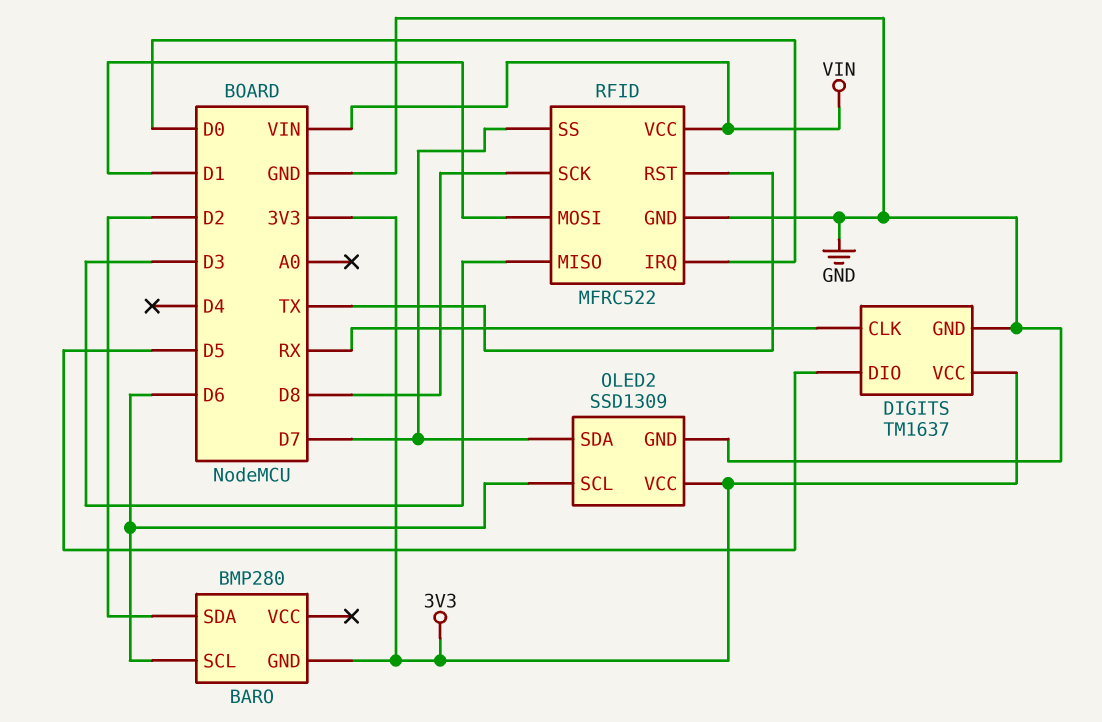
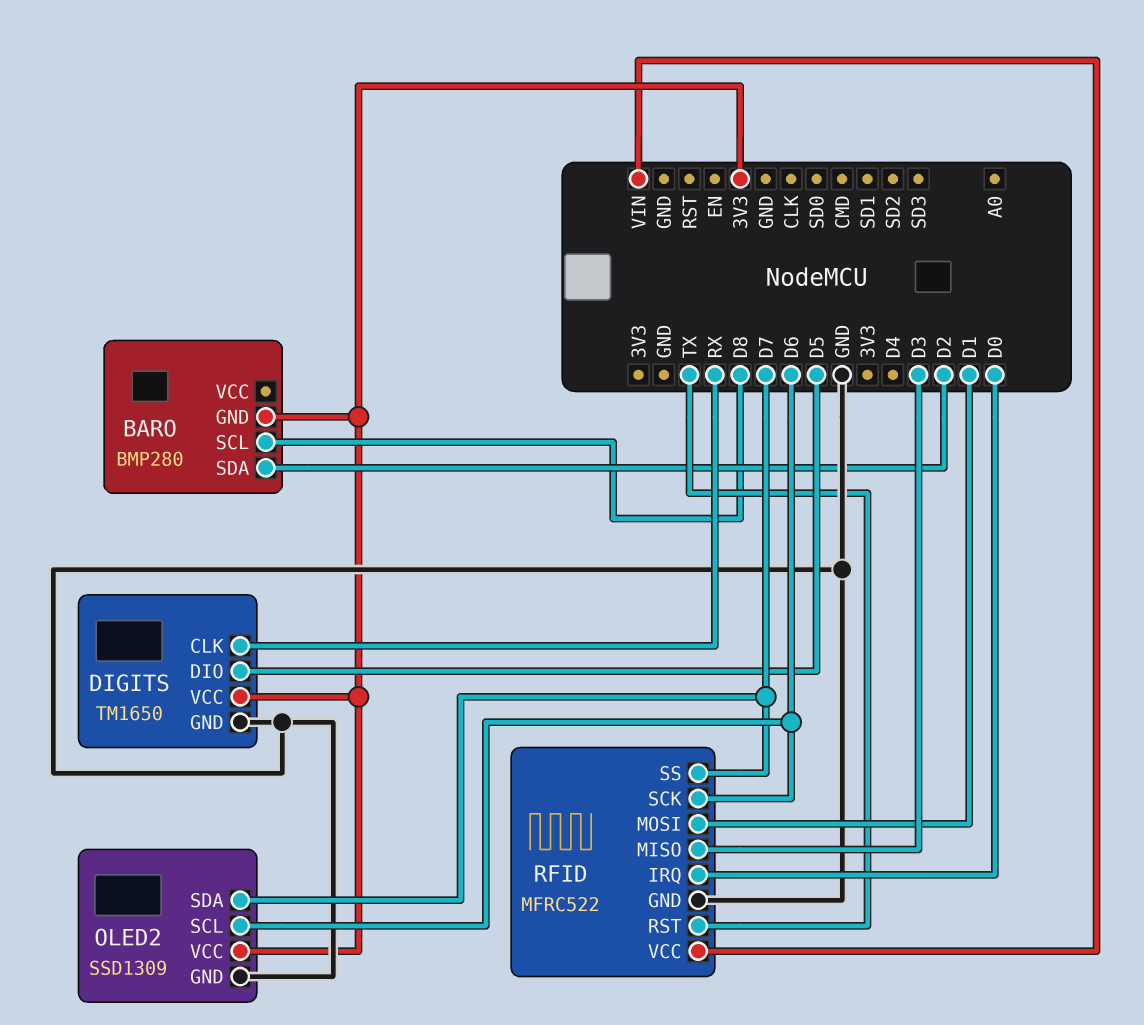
BARO pin SCL: D6 -> D8
DIGITS: TM1637 -> TM1650
RFID pin SCK: D8 -> D6

